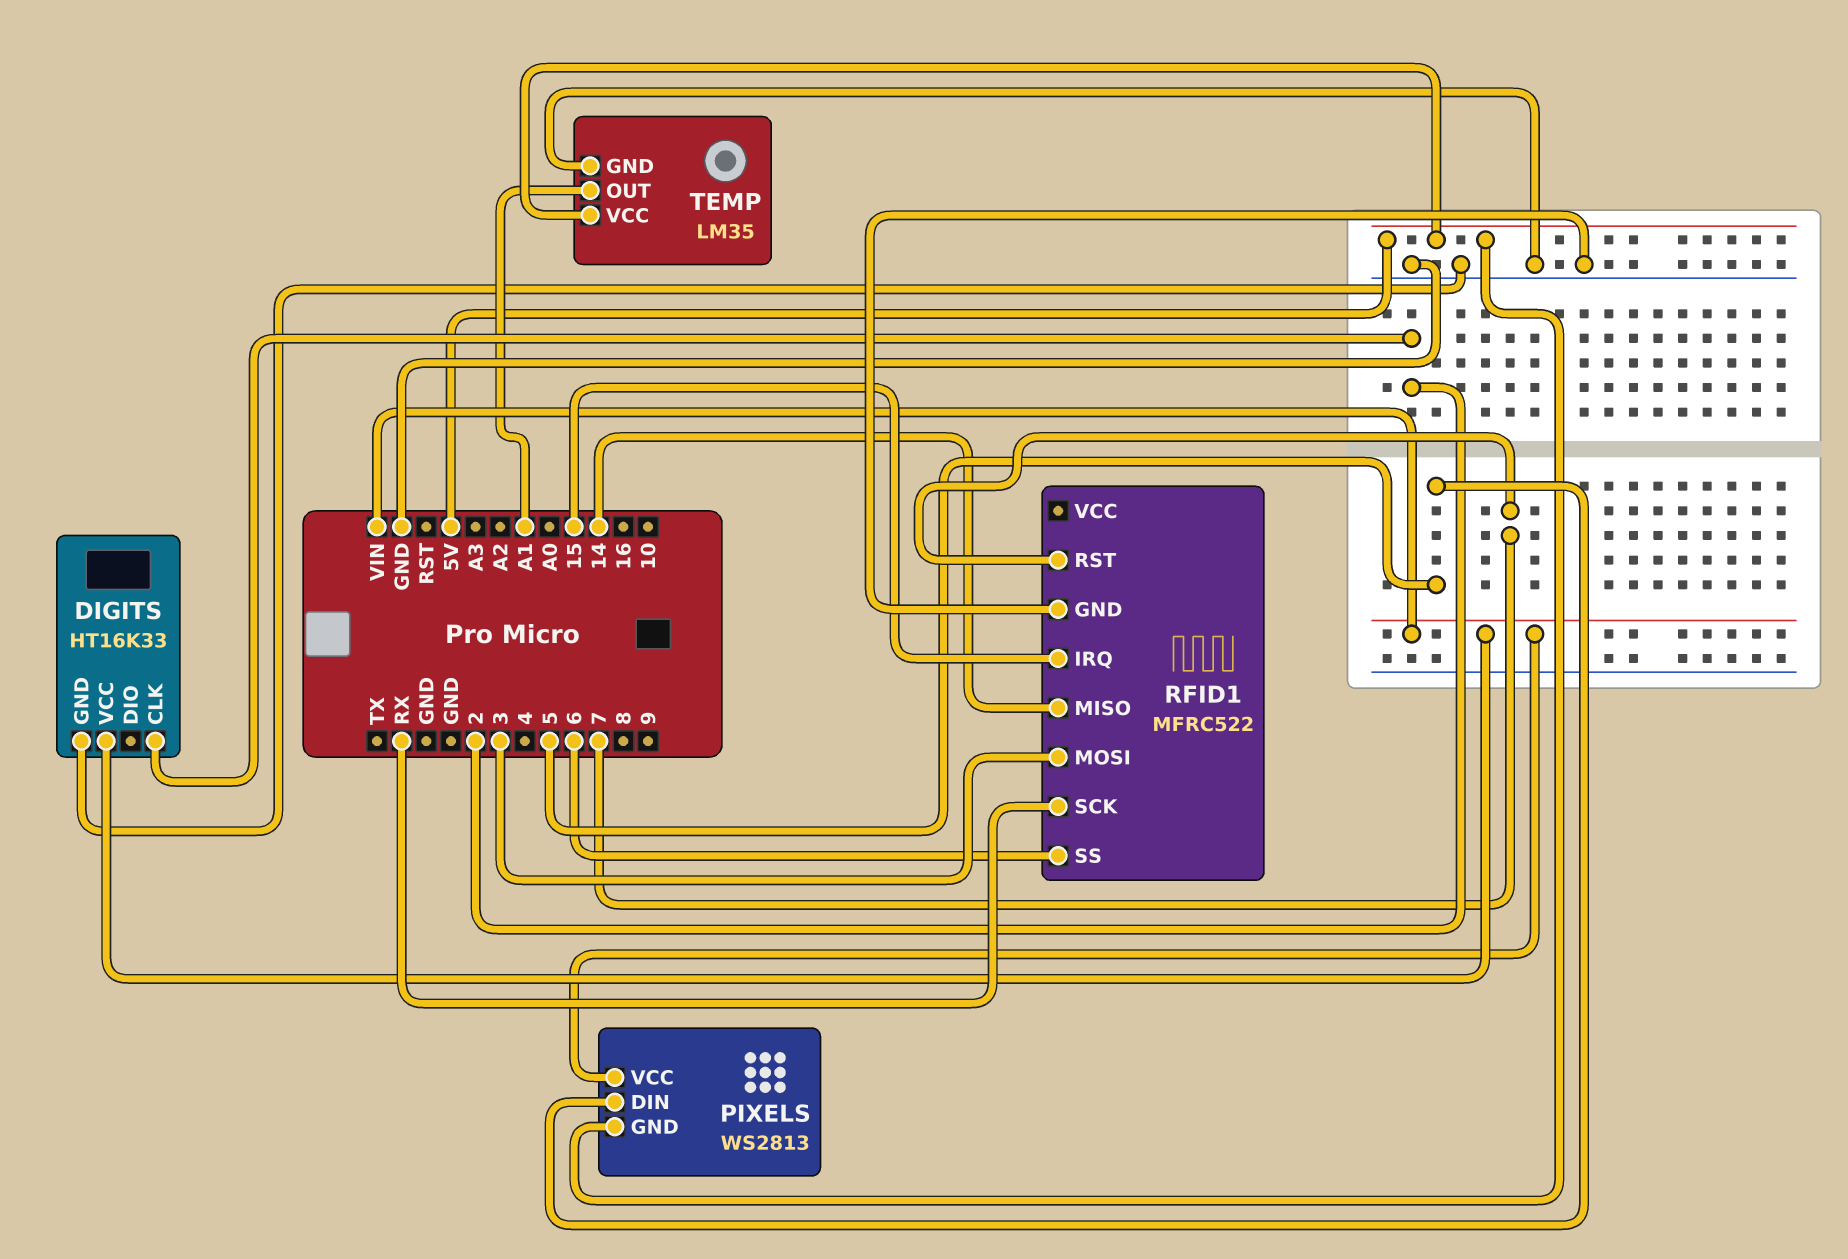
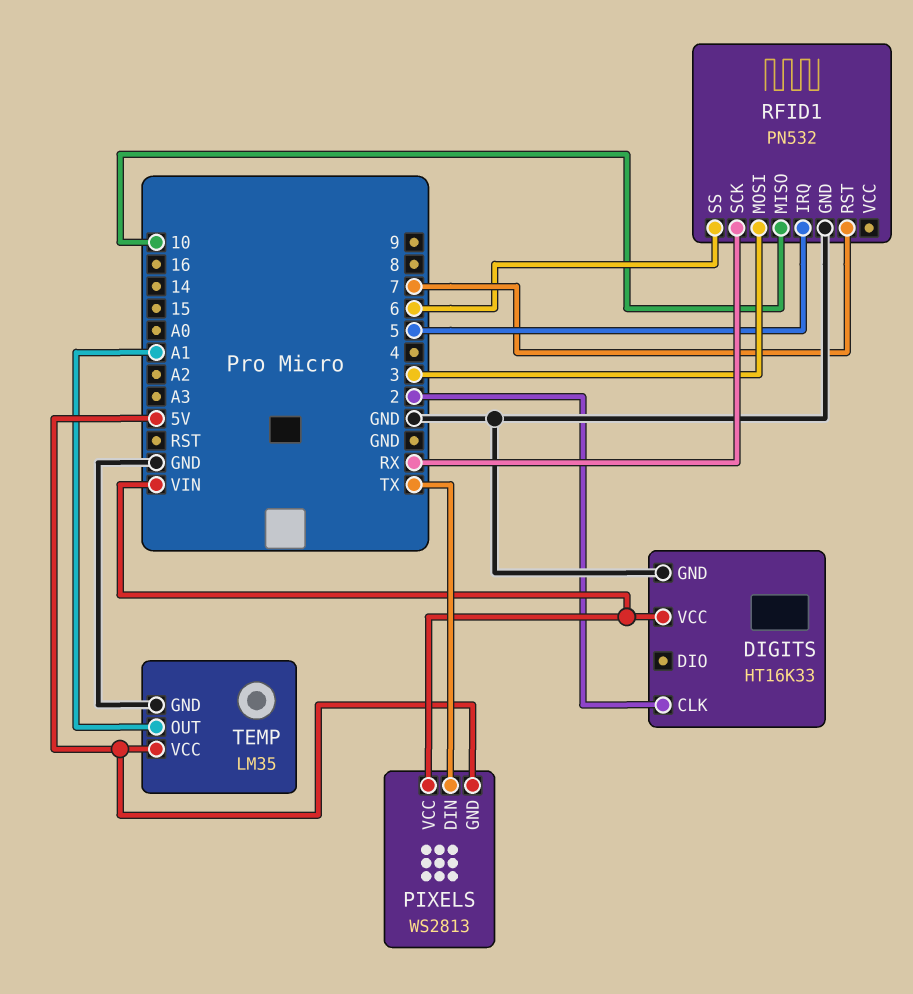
PIXELS pin DIN: 5 -> TX
RFID1: MFRC522 -> PN532
RFID1 pin IRQ: 15 -> 5
RFID1 pin MISO: 14 -> 10

